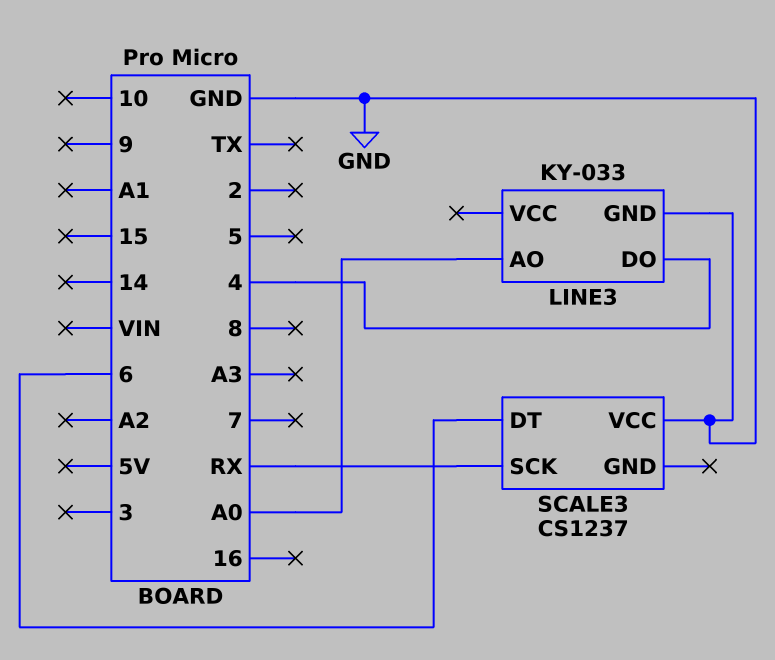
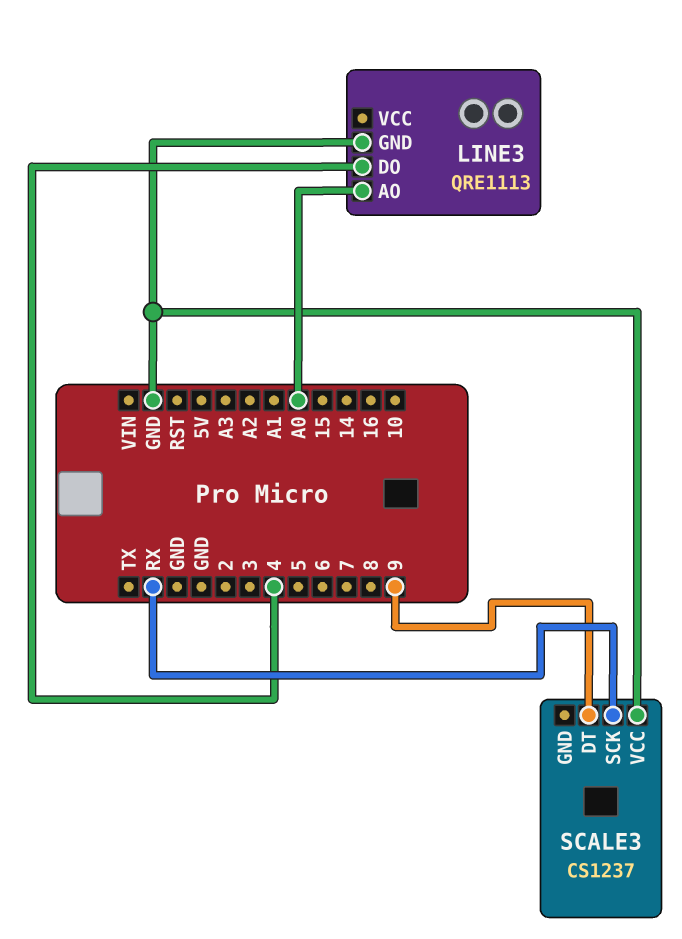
LINE3: KY-033 -> QRE1113
SCALE3 pin DT: 6 -> 9

